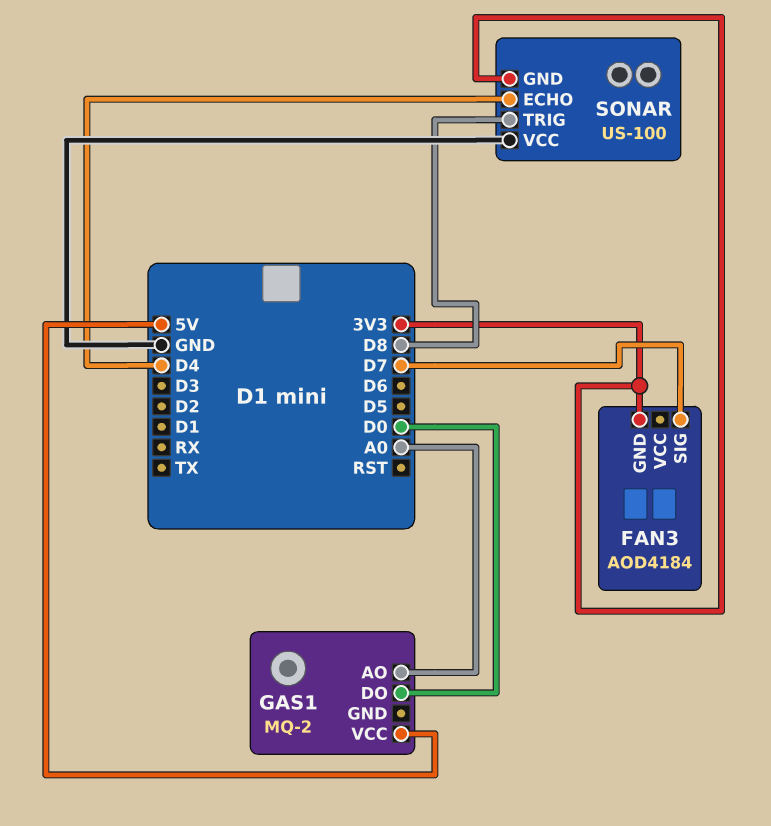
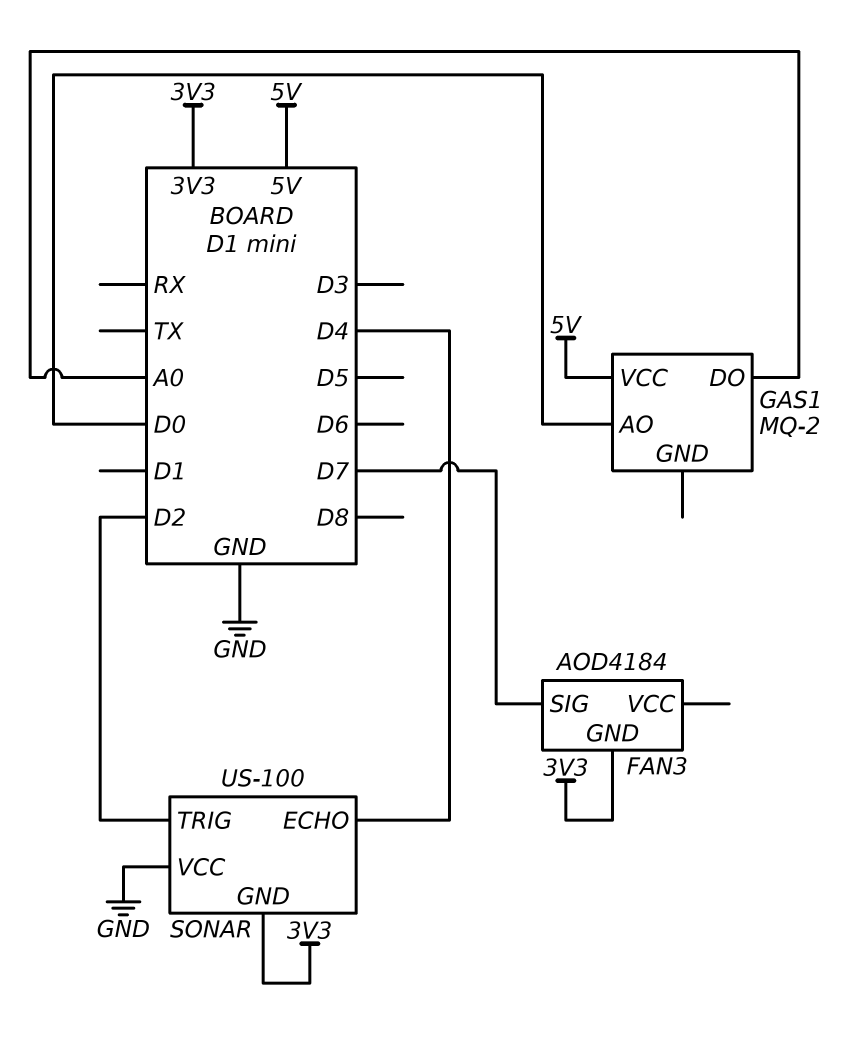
GAS1 pin AO: A0 -> D0
GAS1 pin DO: D0 -> A0
SONAR pin TRIG: D8 -> D2

